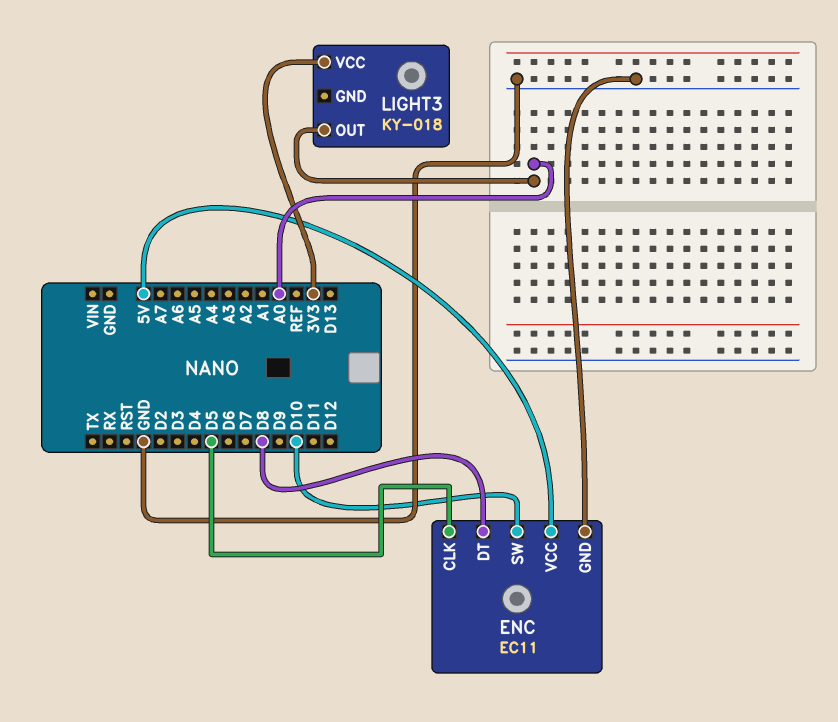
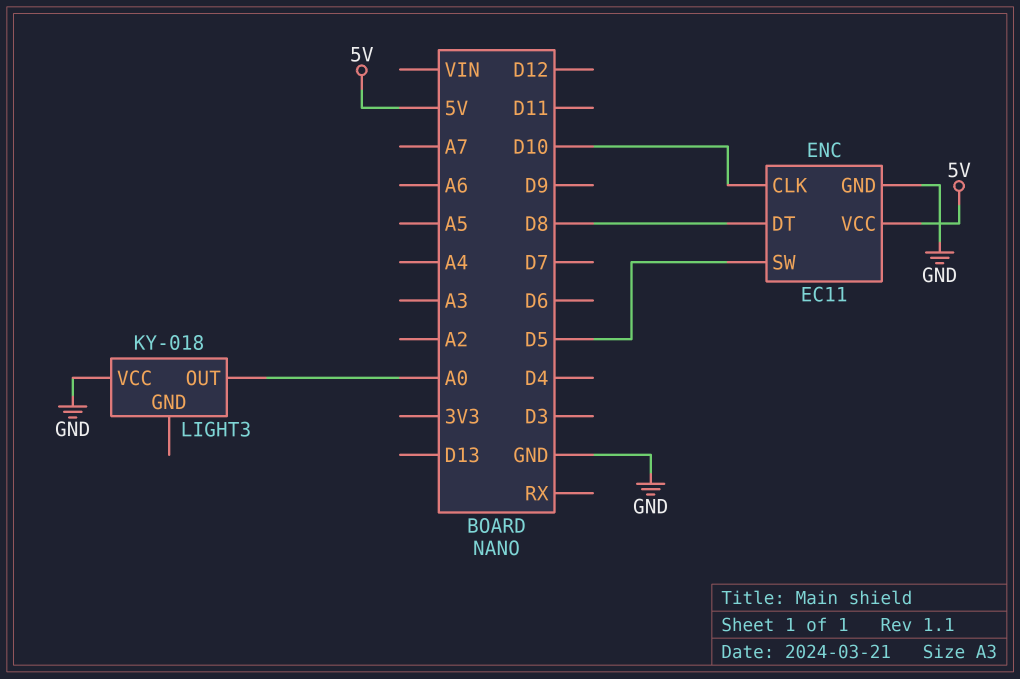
ENC pin CLK: D5 -> D10
ENC pin SW: D10 -> D5
LIGHT3 pin VCC: 3V3 -> GND

